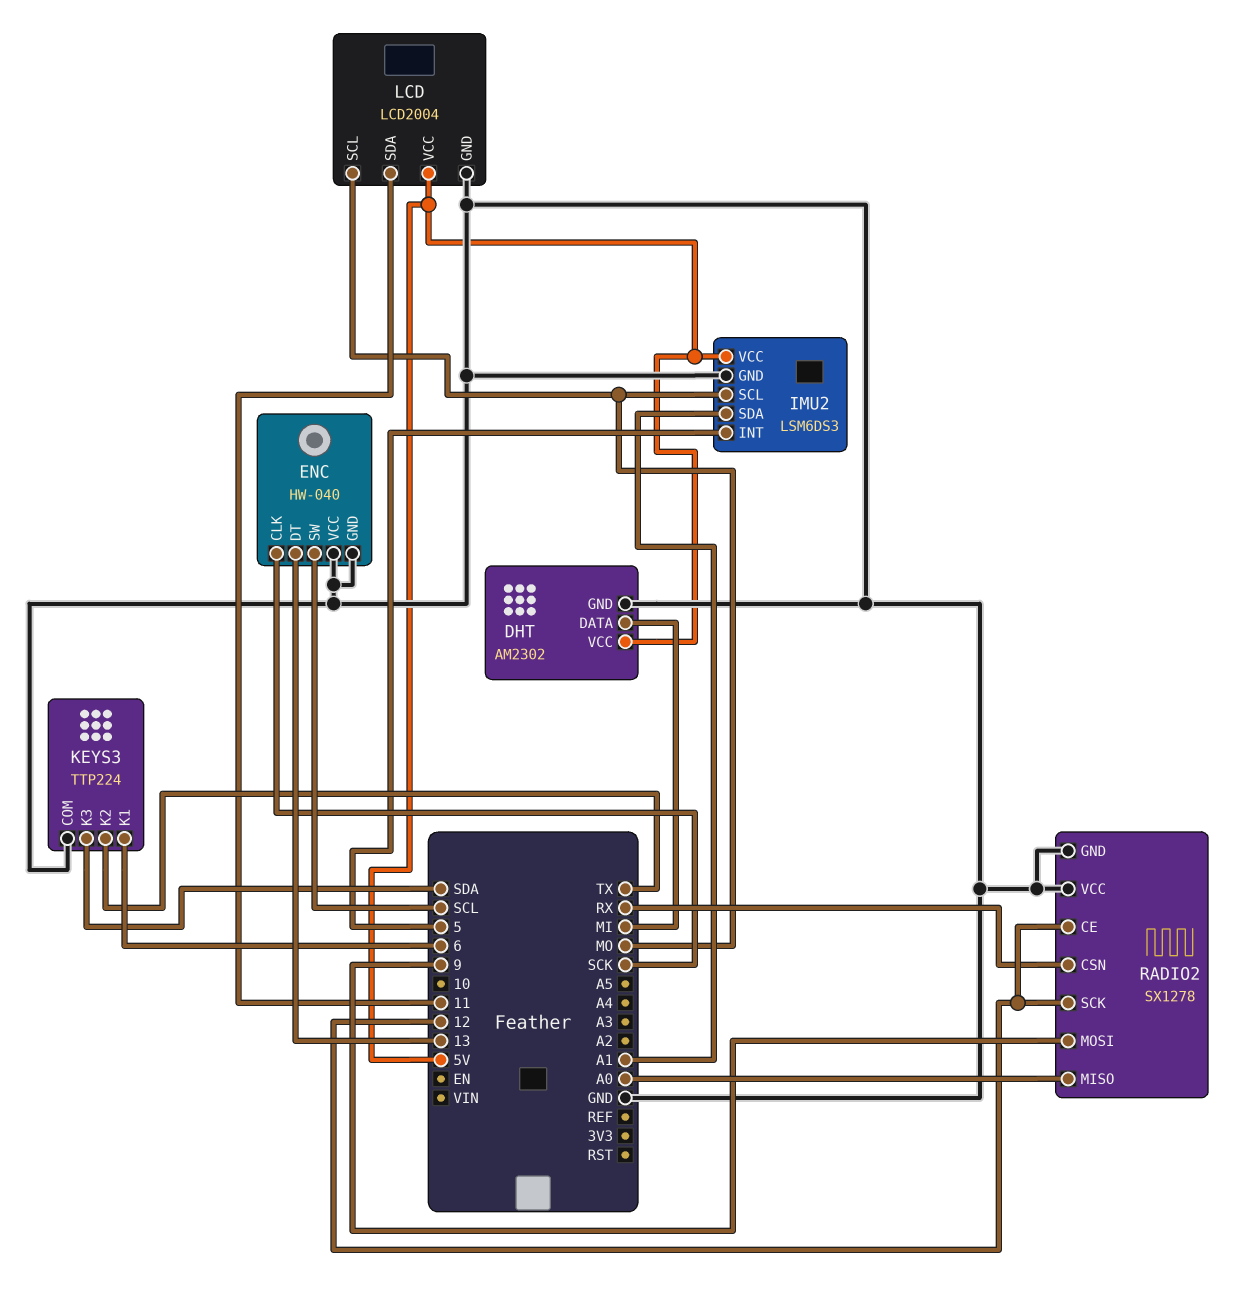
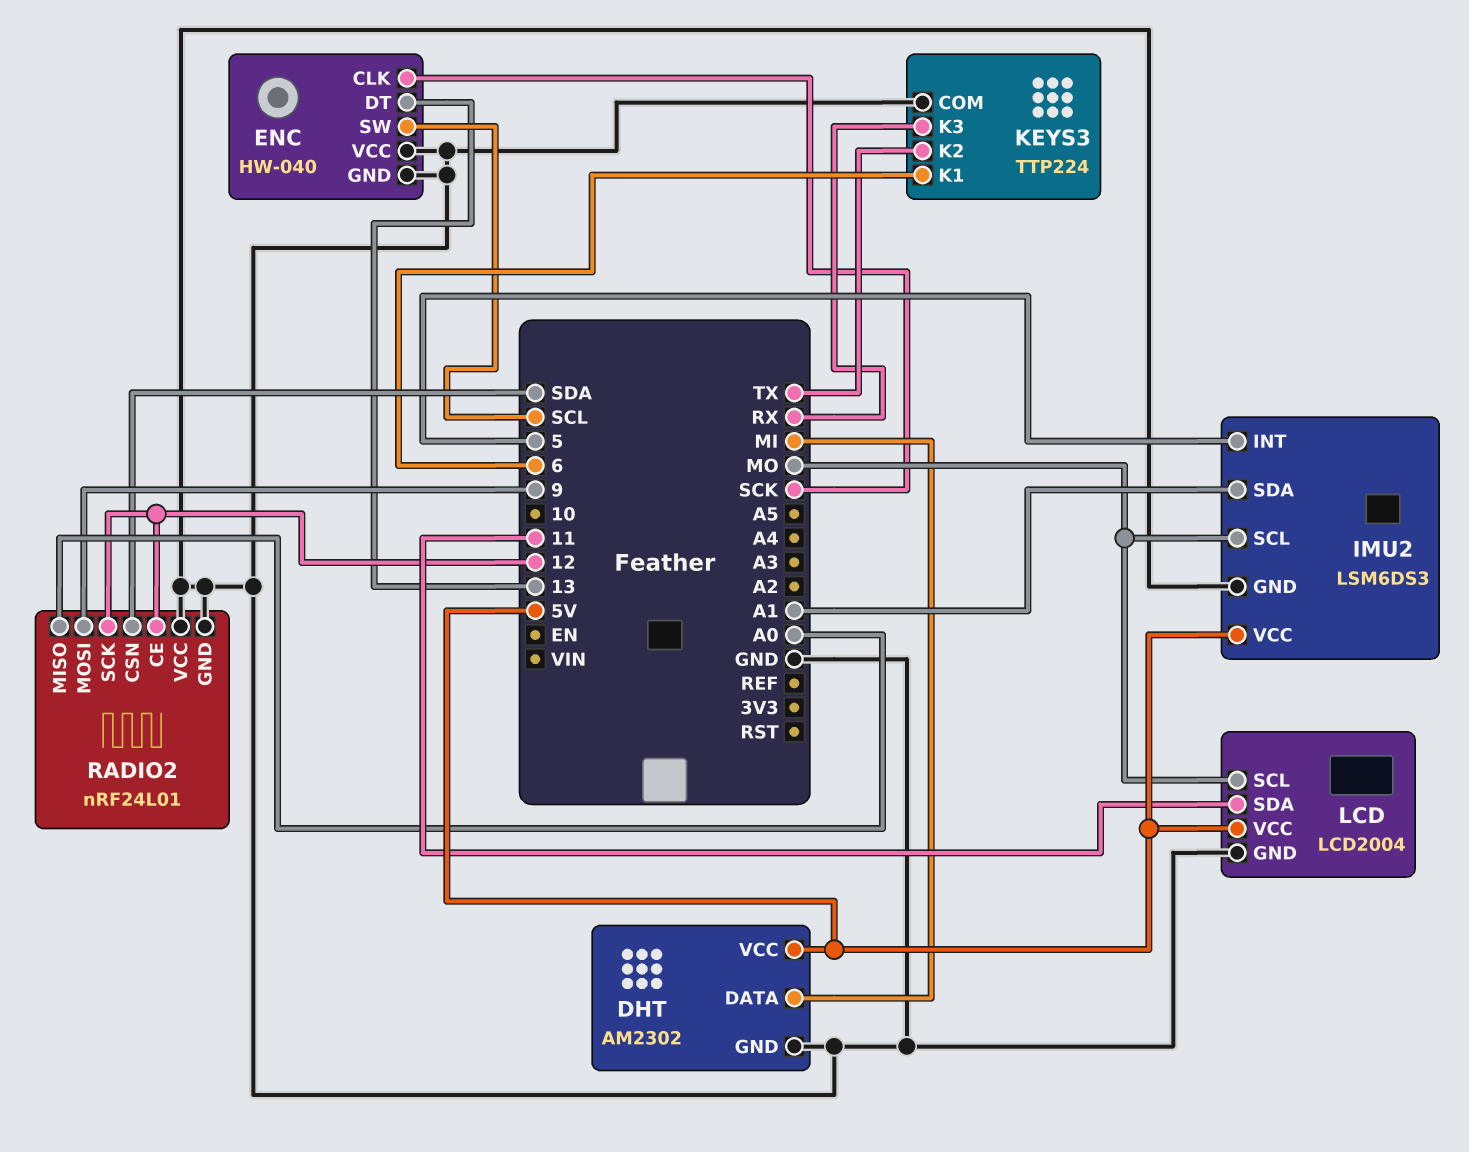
KEYS3 pin K3: SDA -> RX
RADIO2: SX1278 -> nRF24L01
RADIO2 pin CSN: RX -> SDA

